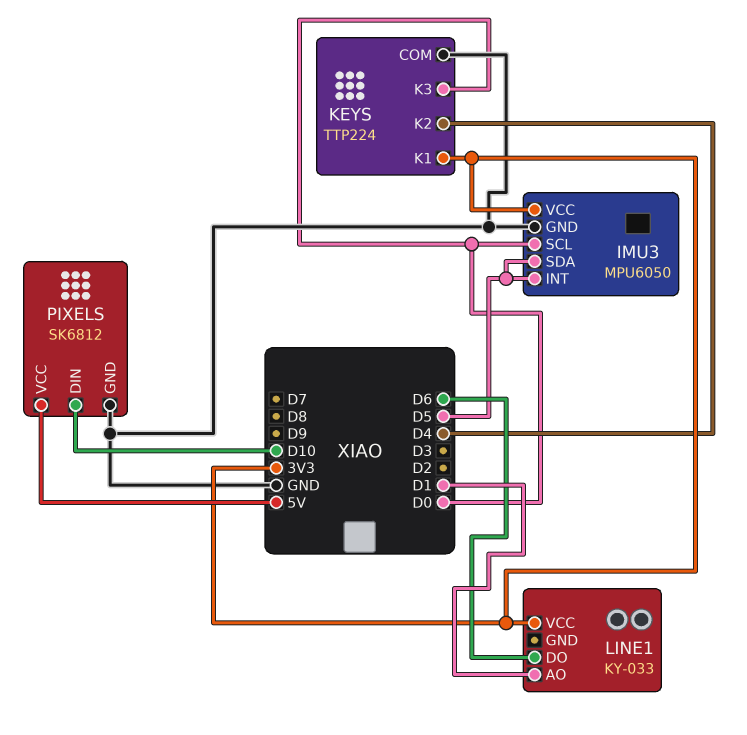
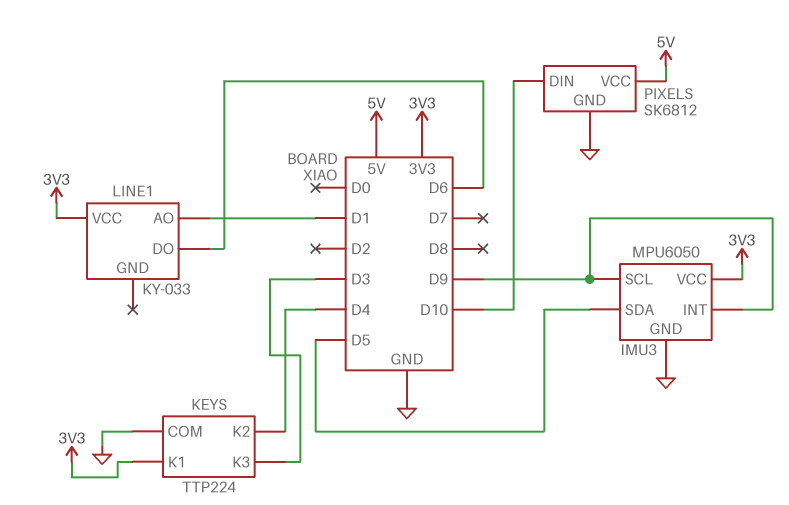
IMU3 pin INT: D5 -> D9
IMU3 pin SCL: D0 -> D9
KEYS pin K3: D0 -> D3

